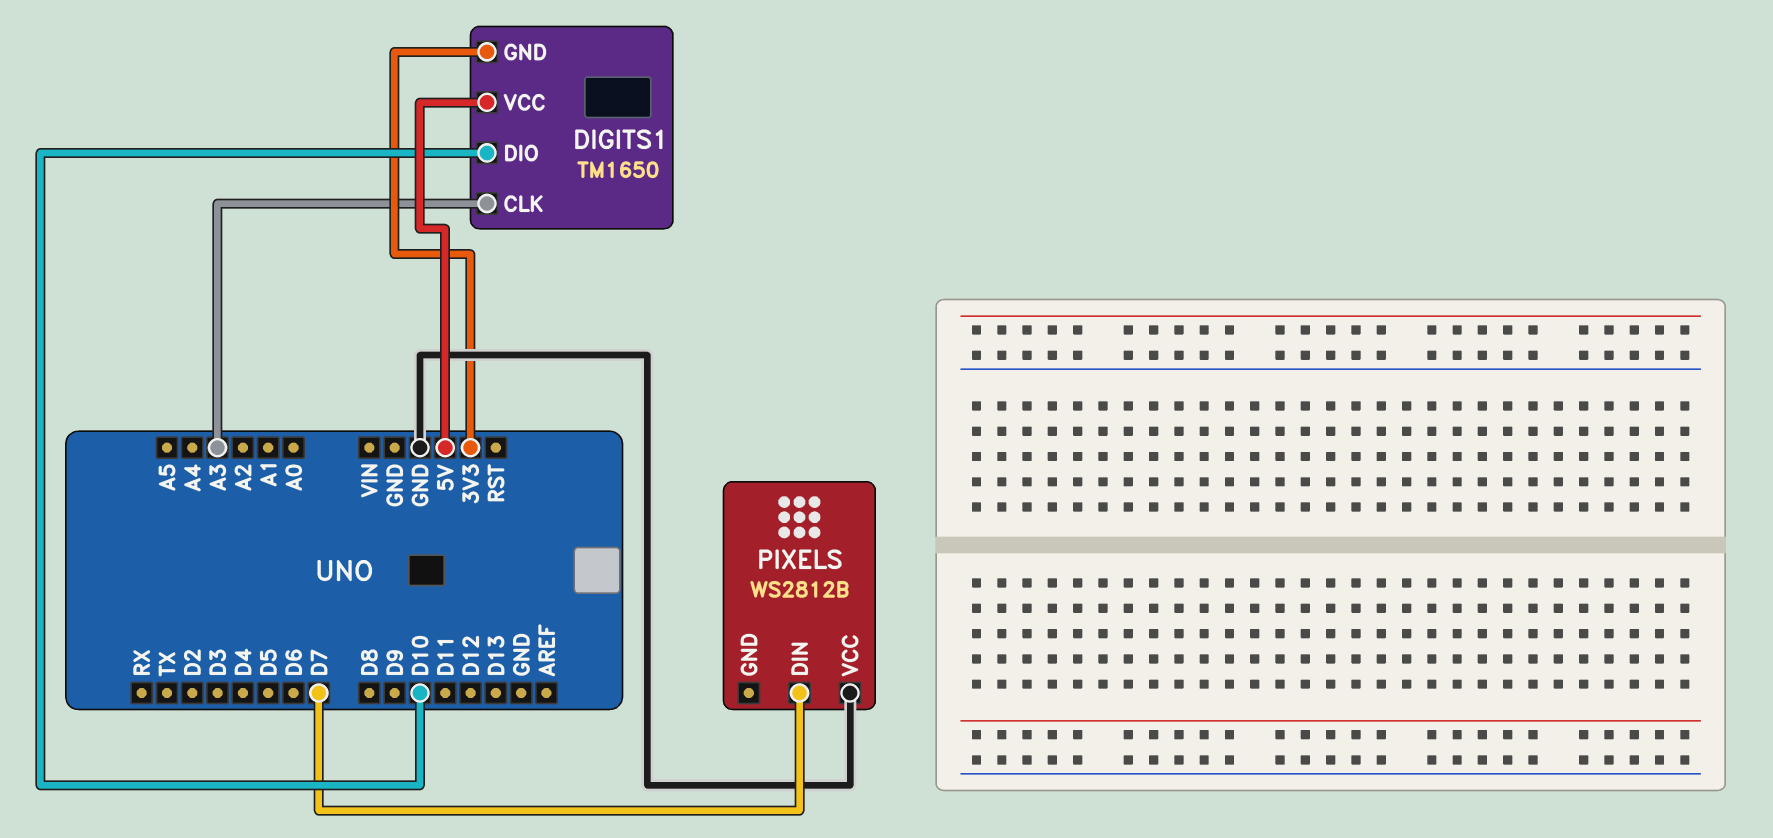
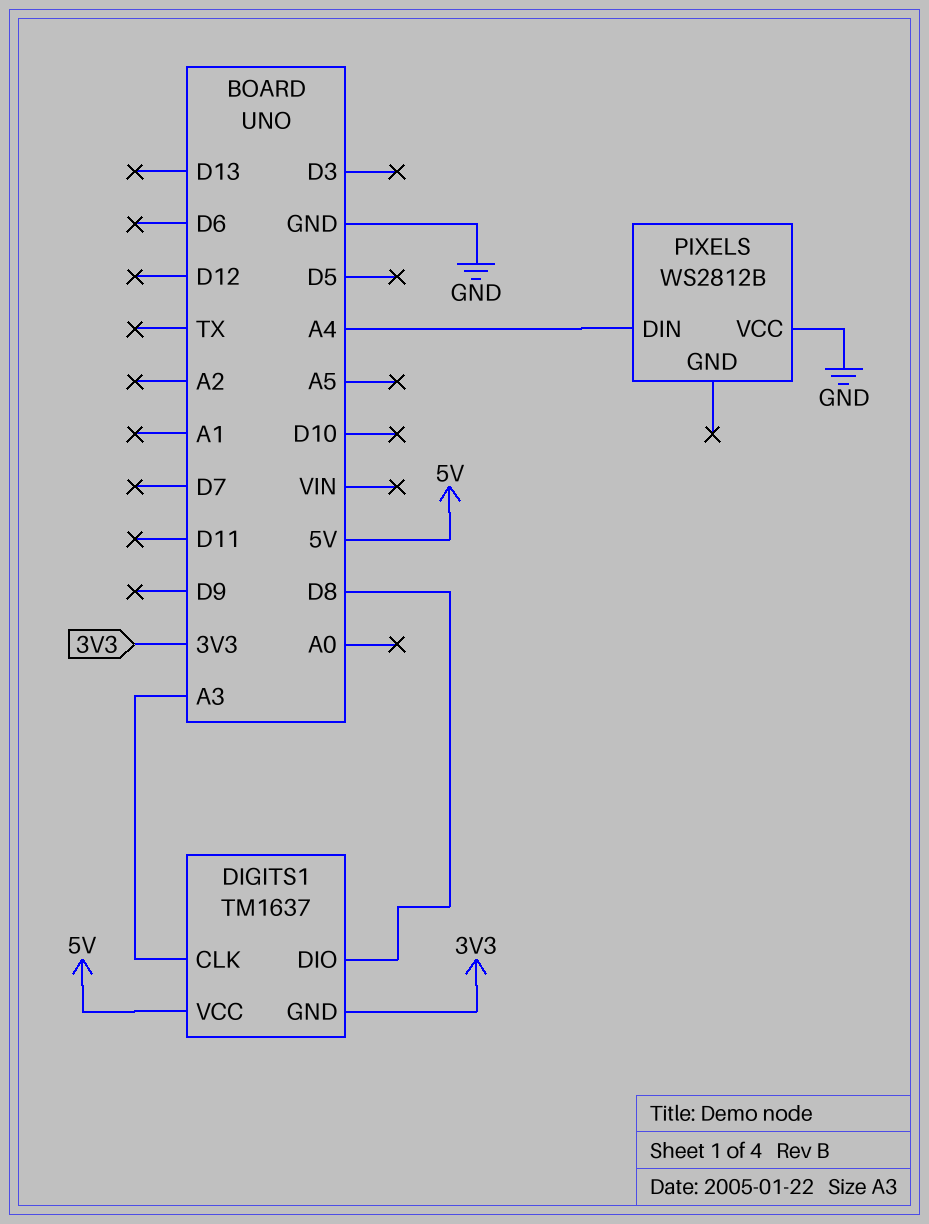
DIGITS1: TM1650 -> TM1637
DIGITS1 pin DIO: D10 -> D8
PIXELS pin DIN: D7 -> A4

